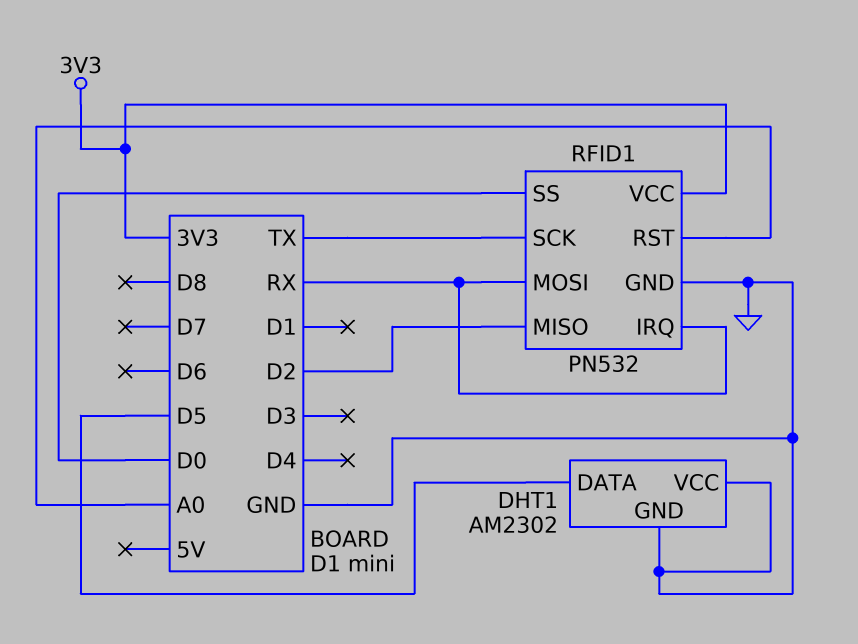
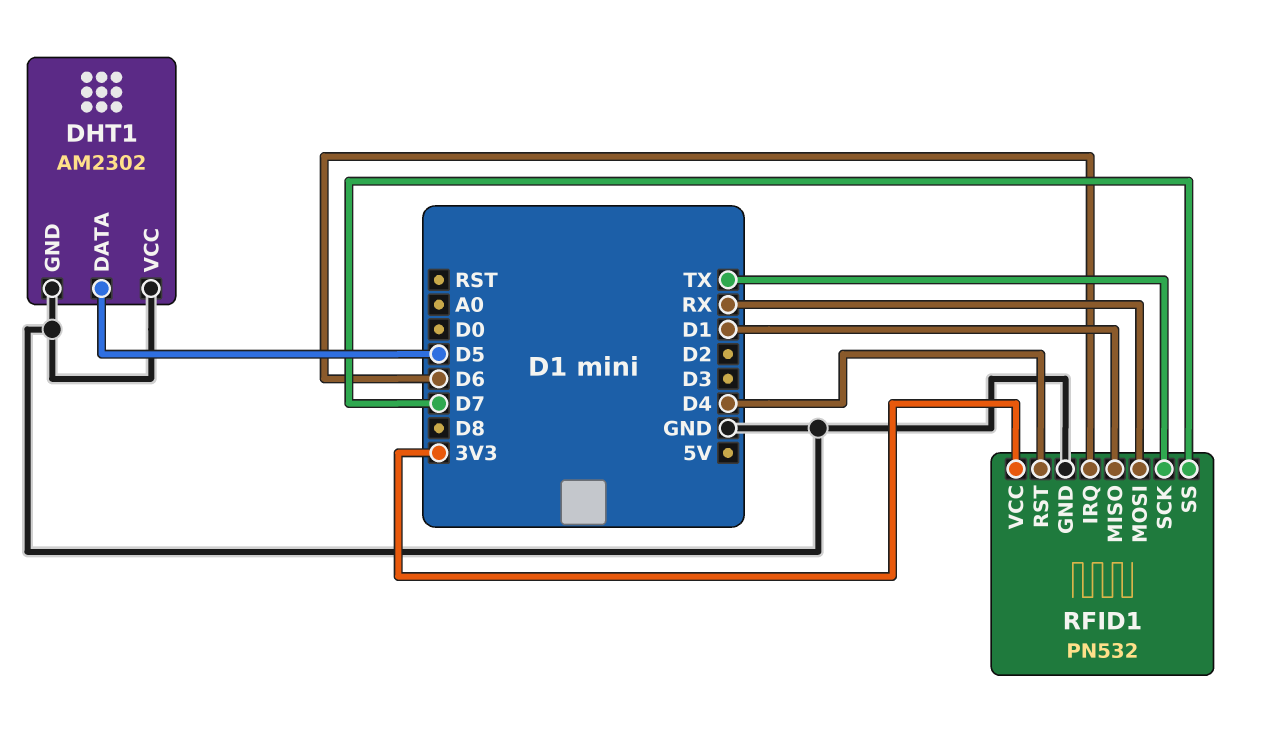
RFID1 pin IRQ: RX -> D6
RFID1 pin MISO: D2 -> D1
RFID1 pin RST: A0 -> D4
RFID1 pin SS: D0 -> D7

